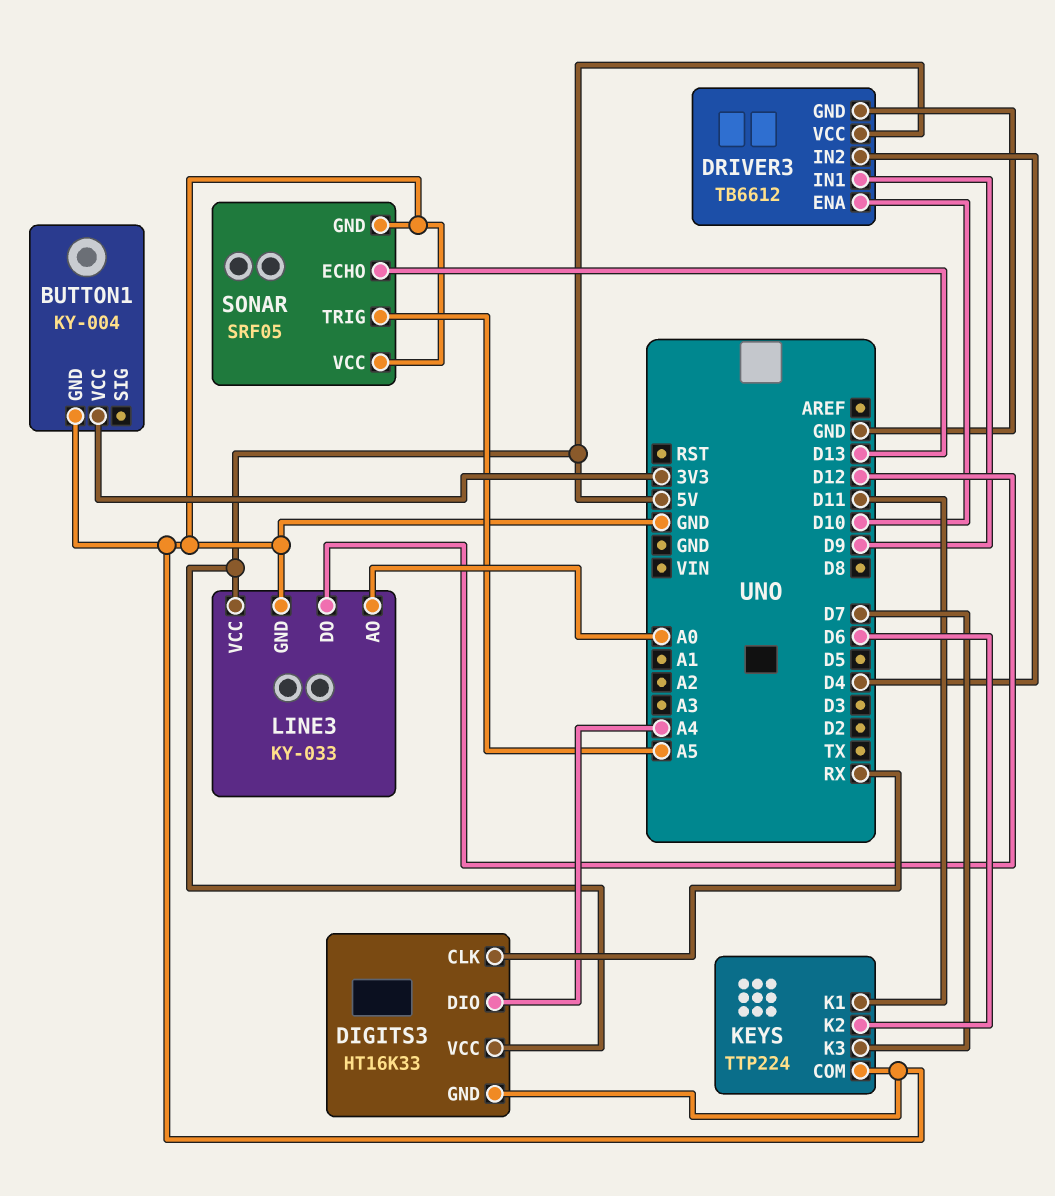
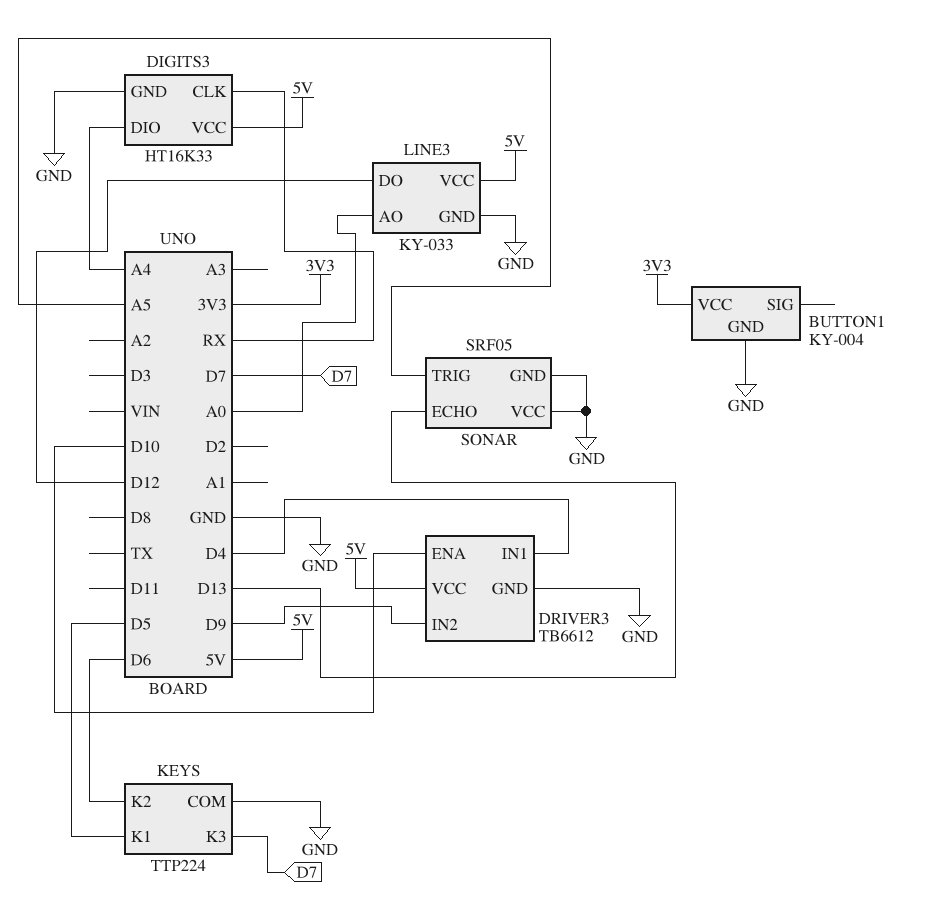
DRIVER3 pin IN1: D9 -> D4
DRIVER3 pin IN2: D4 -> D9
KEYS pin K1: D11 -> D5

